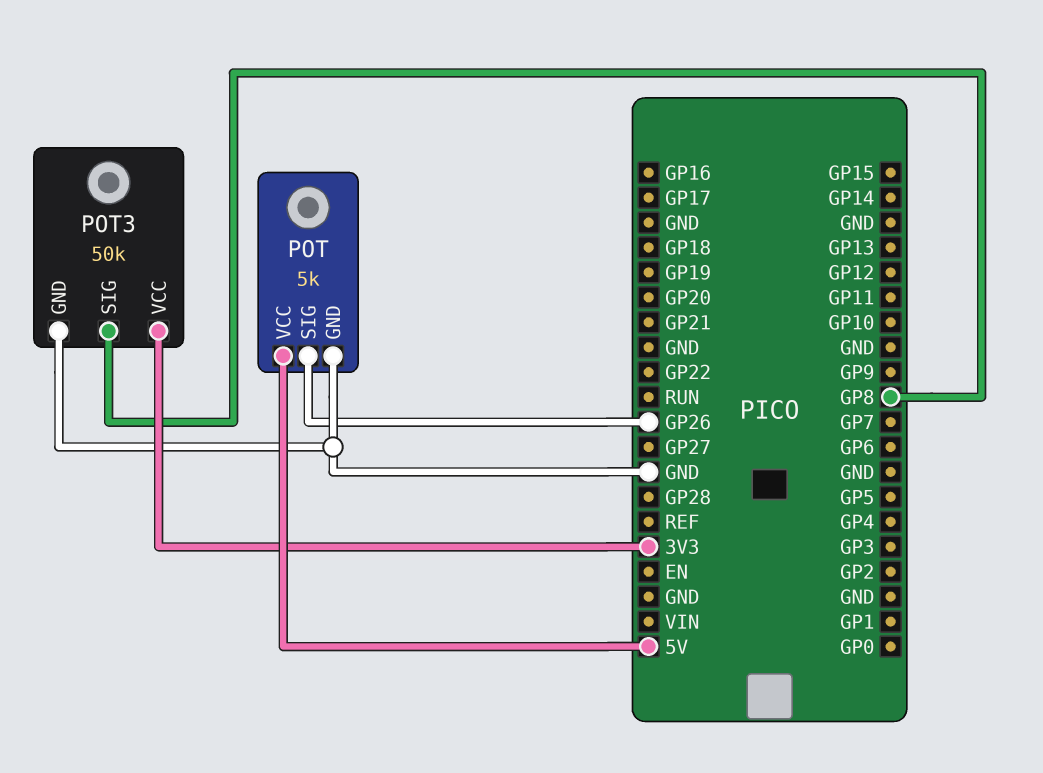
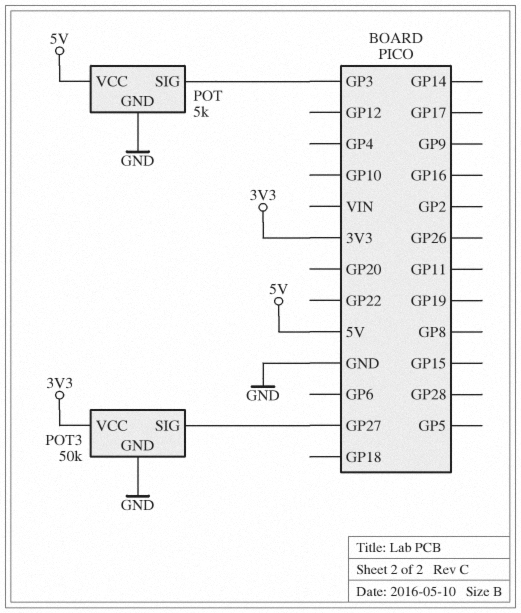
POT pin SIG: GP26 -> GP3
POT3 pin SIG: GP8 -> GP27

